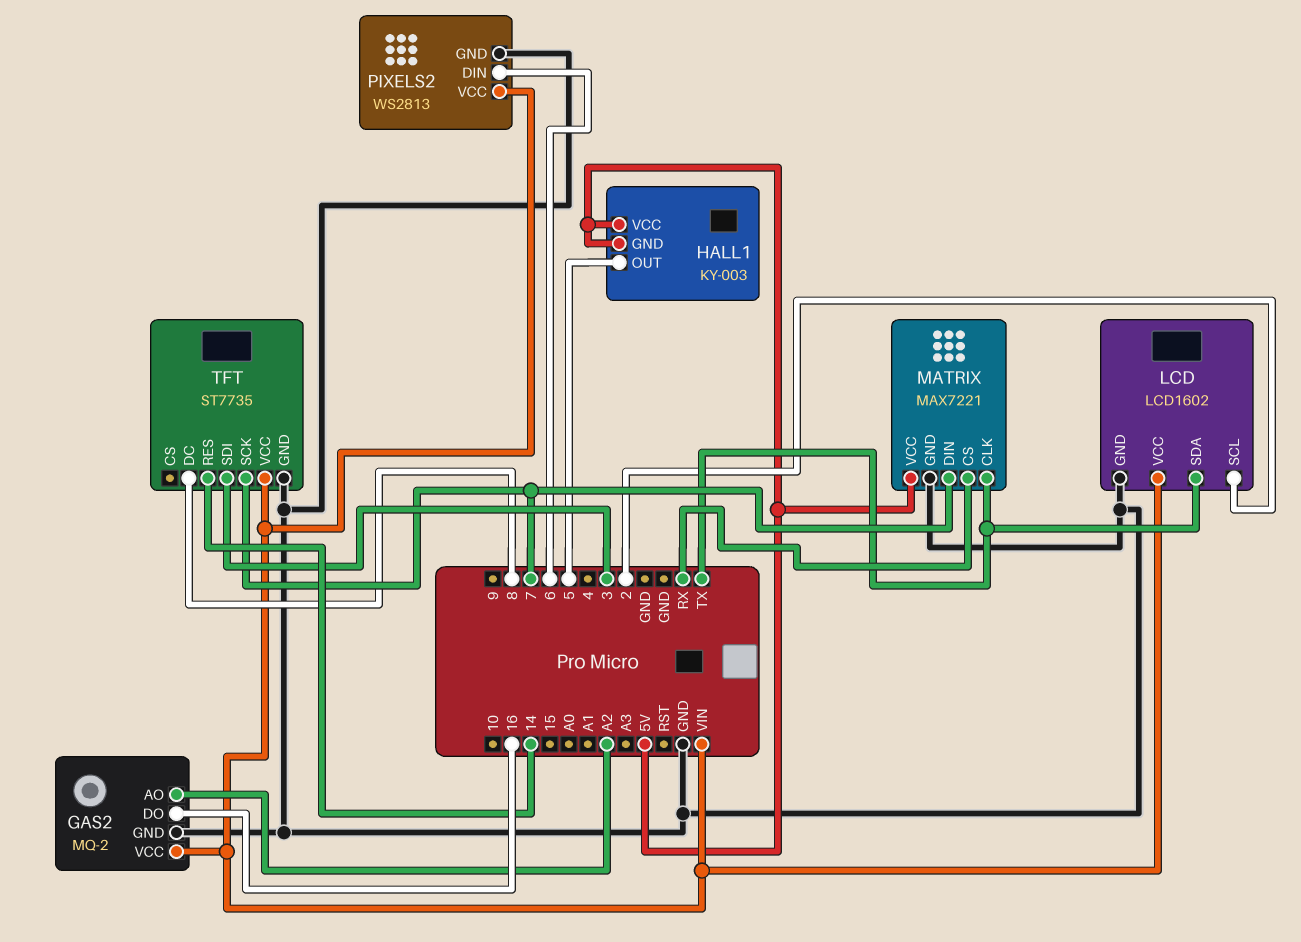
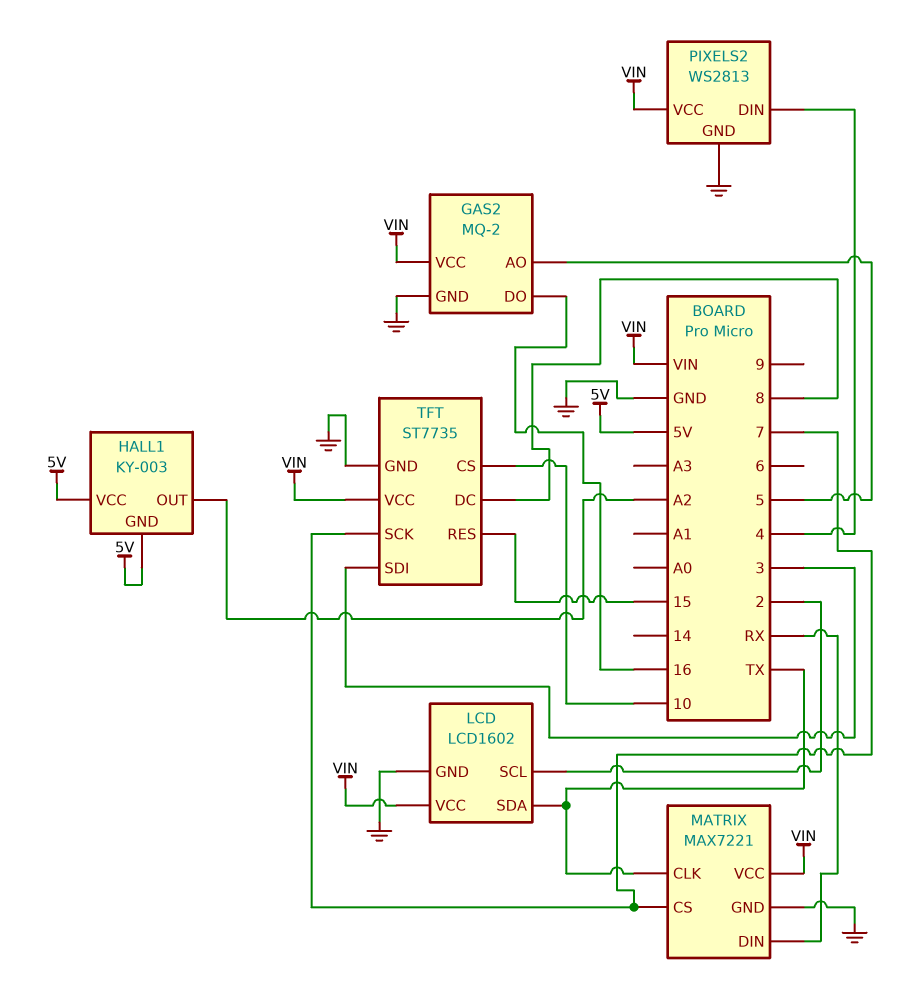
GAS2 pin AO: A2 -> 5
HALL1 pin OUT: 5 -> A2
MATRIX pin CS: RX -> 7
MATRIX pin DIN: 7 -> RX
MATRIX pin VCC: 5V -> VIN
PIXELS2 pin DIN: 6 -> 4
TFT pin CS: none -> 10
TFT pin RES: 14 -> 15

